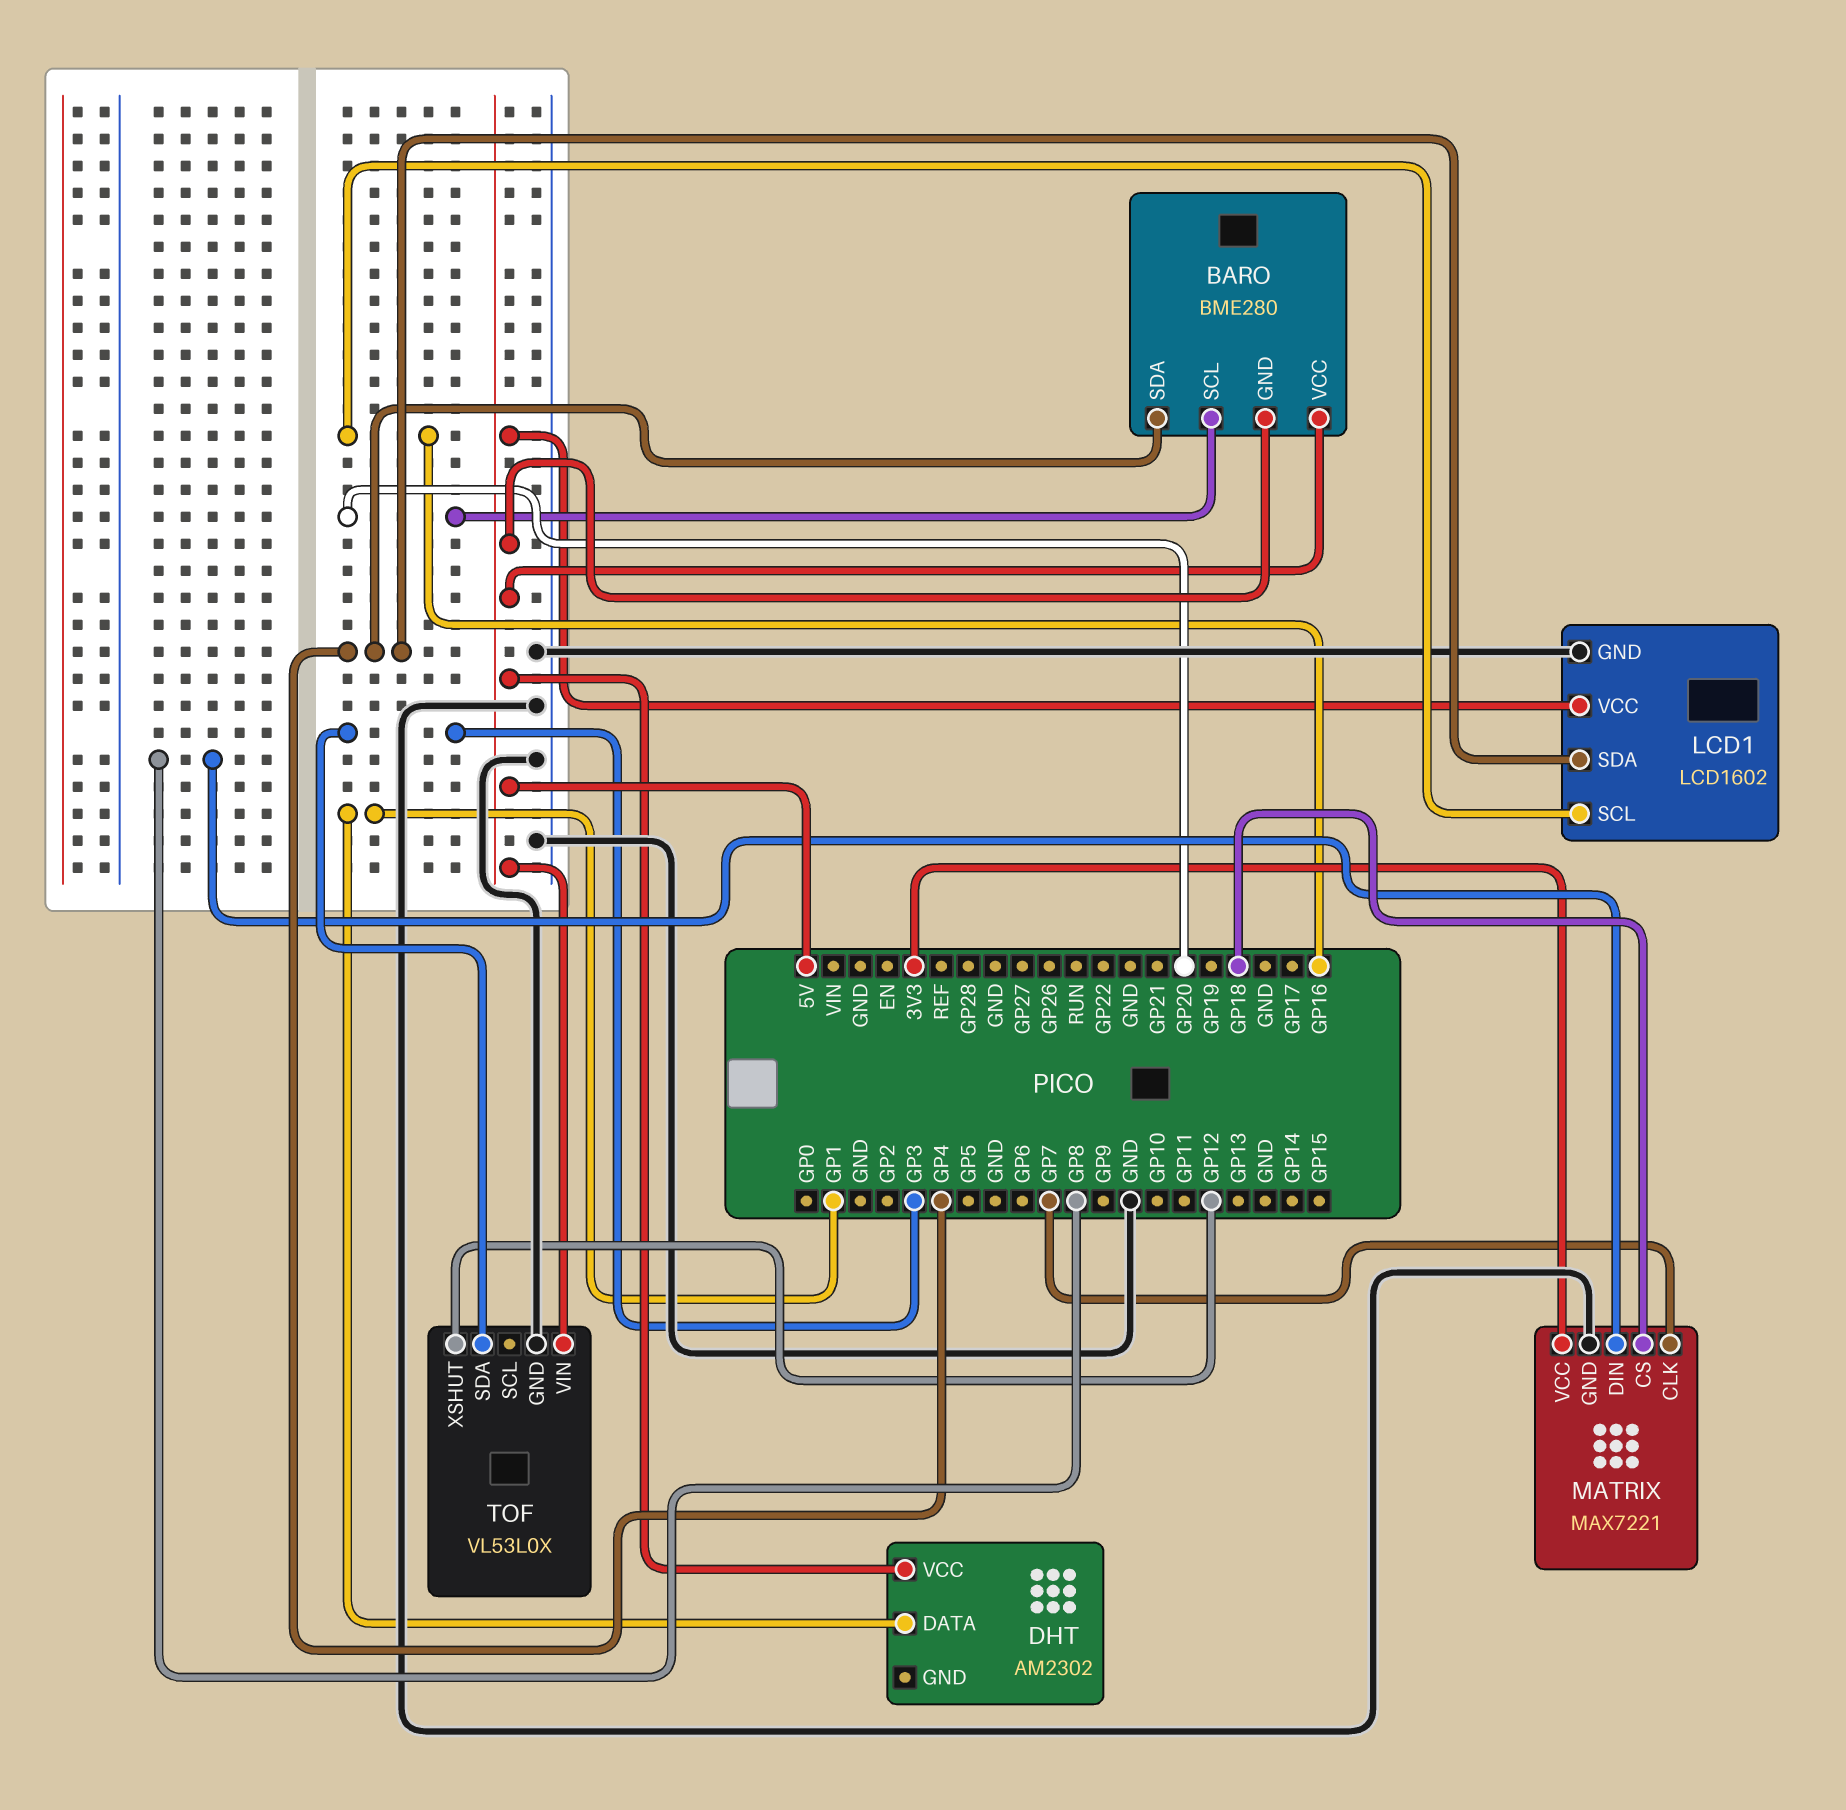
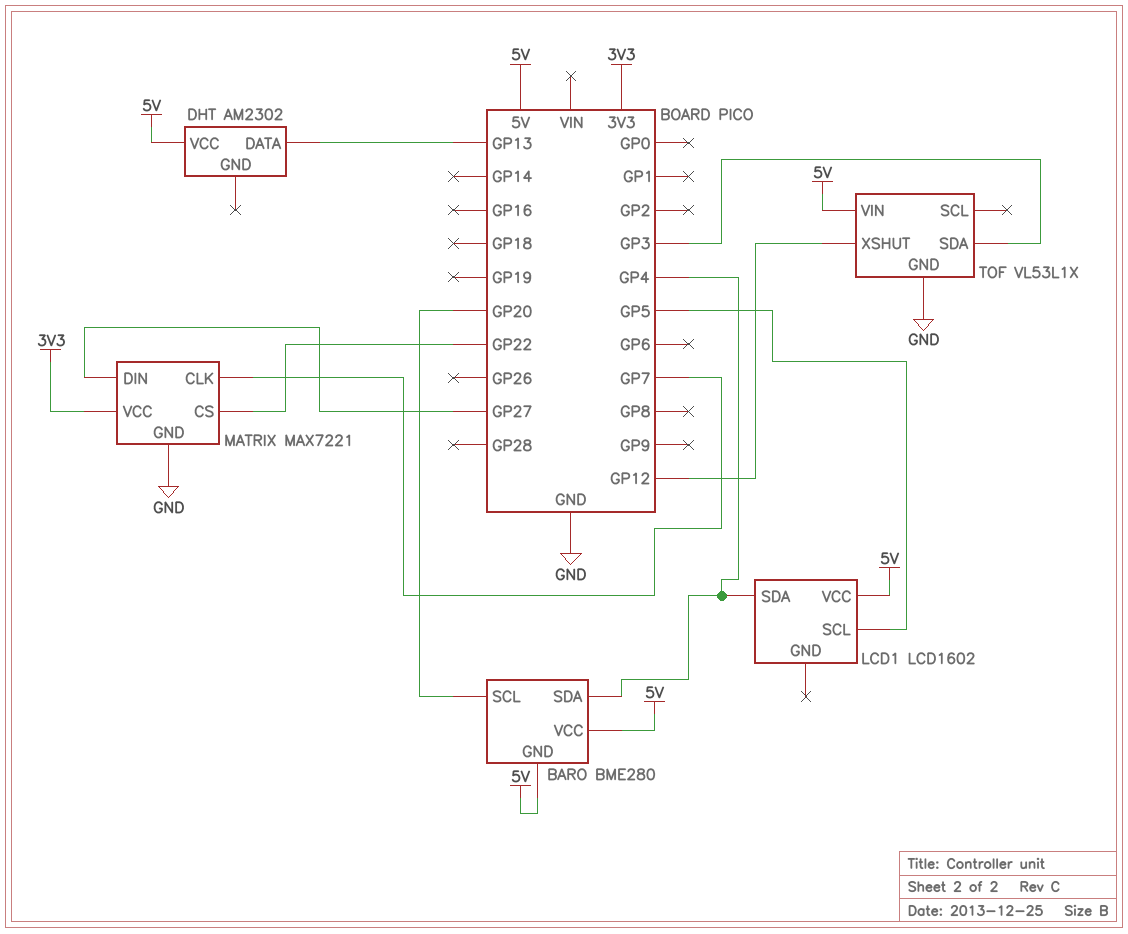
DHT pin DATA: GP1 -> GP13
LCD1 pin GND: GND -> none
LCD1 pin SCL: GP16 -> GP5
MATRIX pin CS: GP18 -> GP22
MATRIX pin DIN: GP8 -> GP27
TOF: VL53L0X -> VL53L1X

